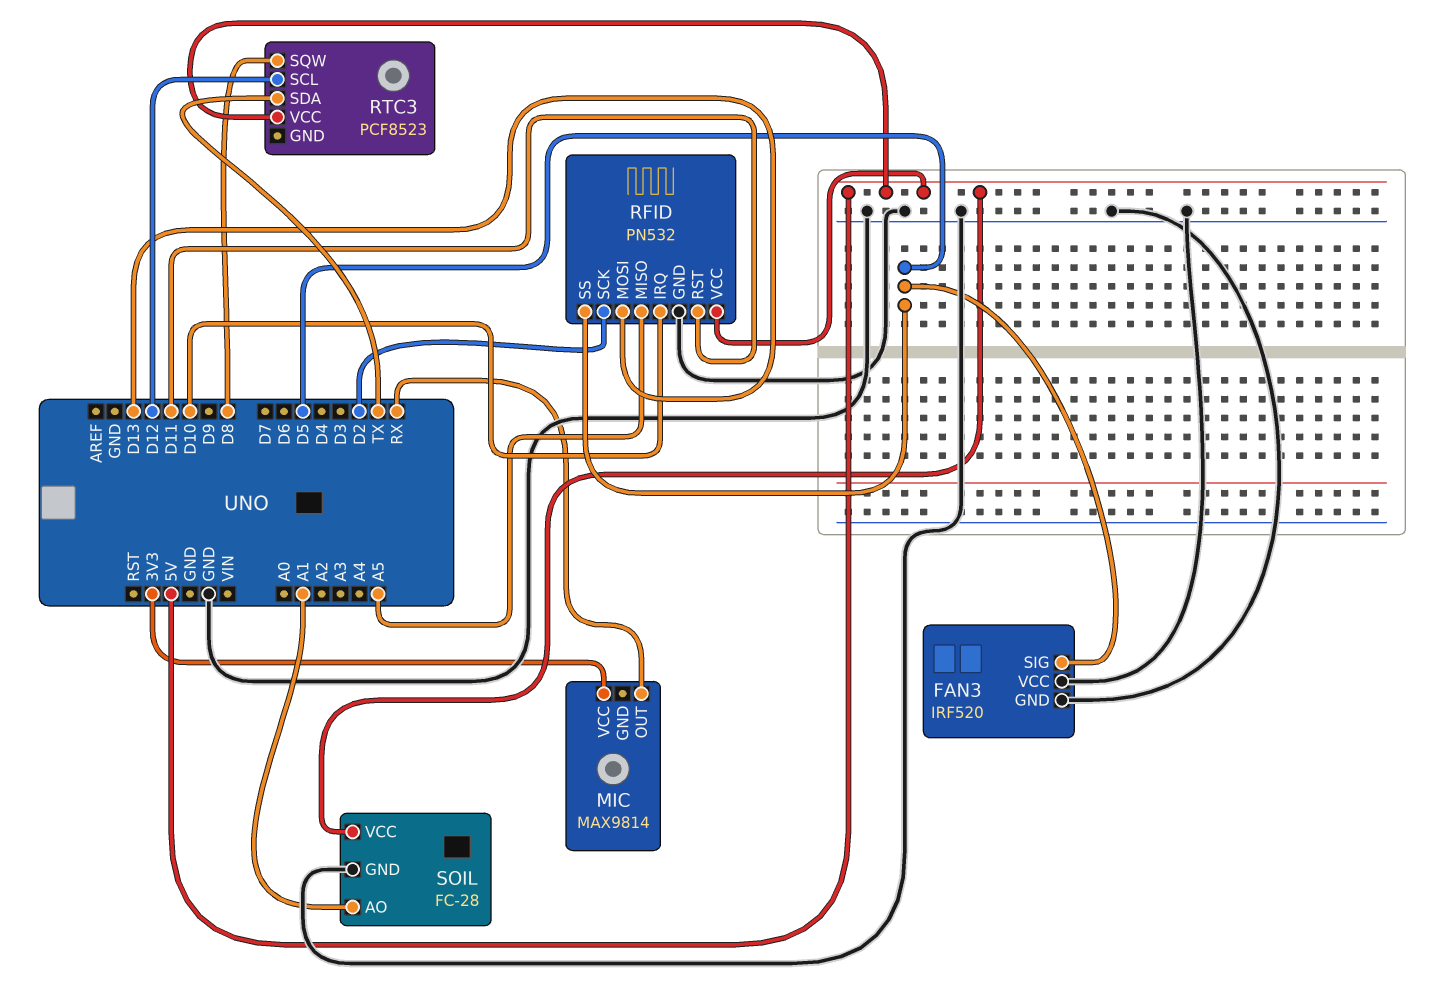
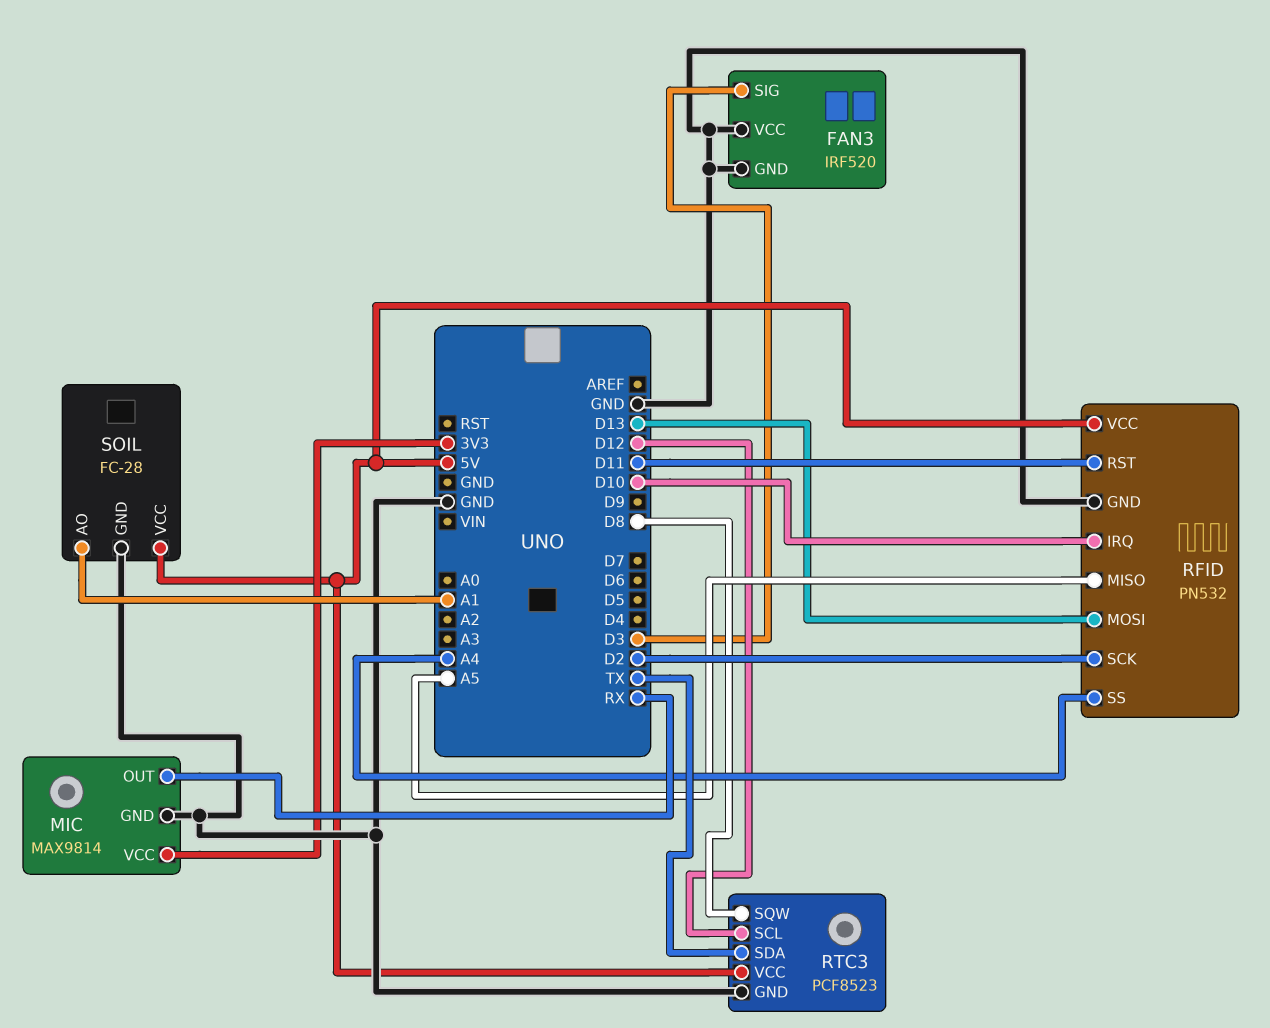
FAN3 pin SIG: D5 -> D3
MIC pin GND: none -> GND
RFID pin SS: D5 -> A4
RTC3 pin GND: none -> GND

